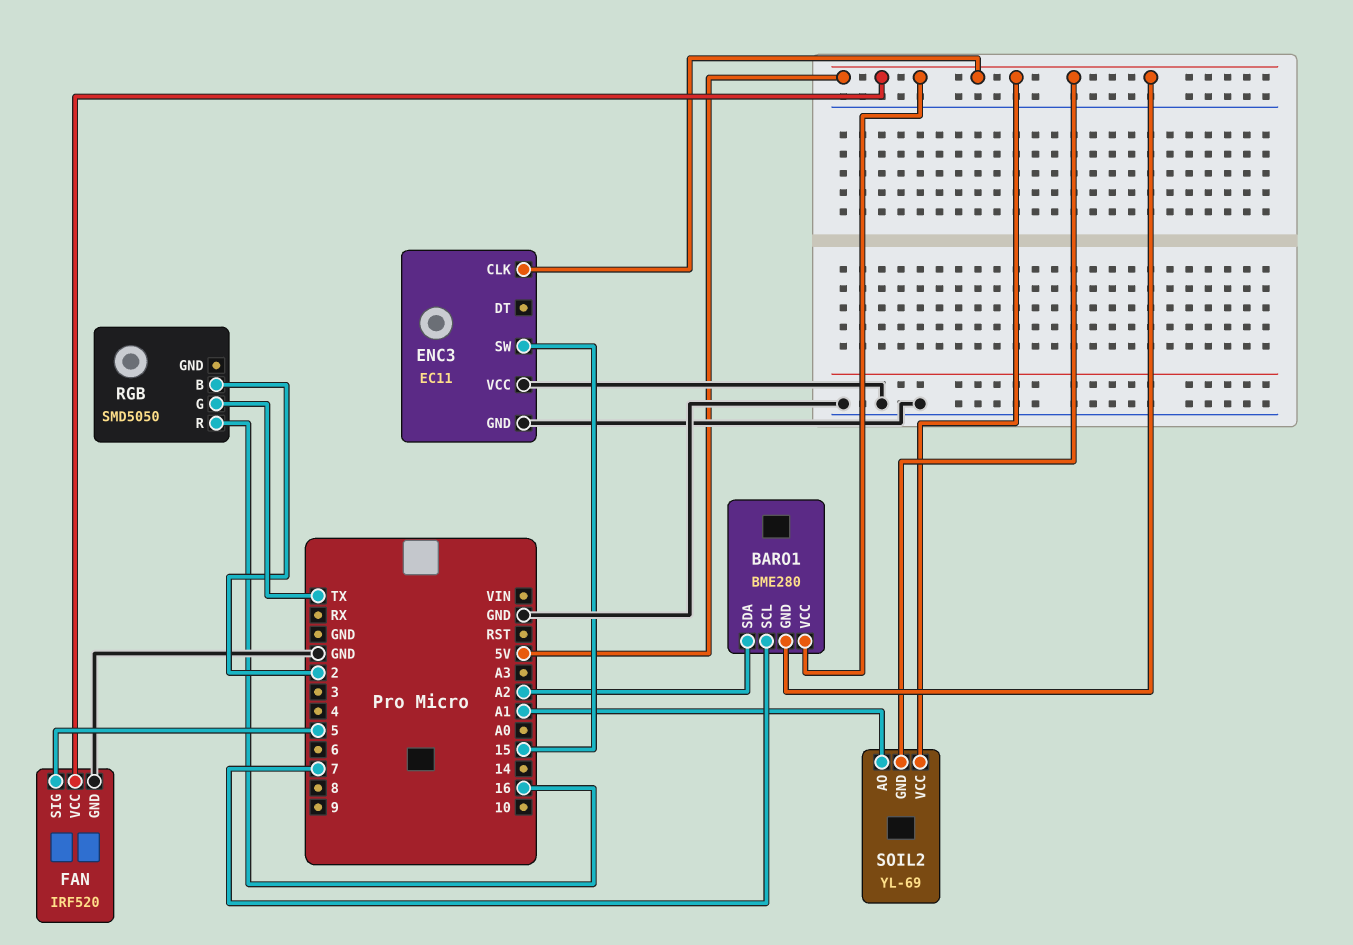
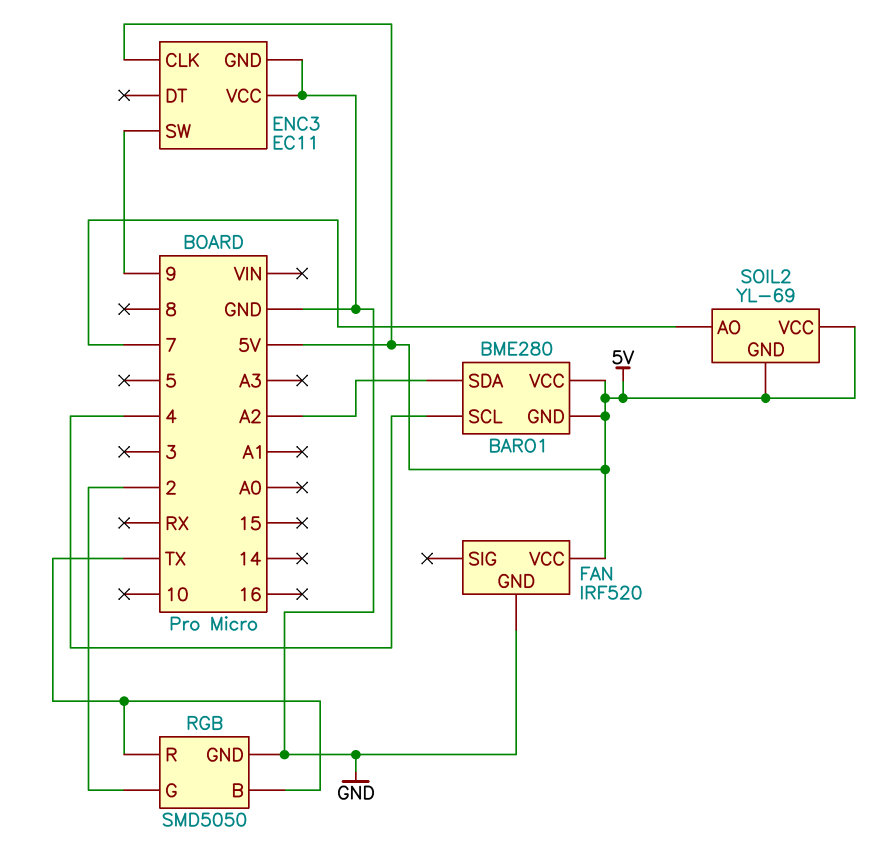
BARO1 pin SCL: 7 -> 4
ENC3 pin SW: 15 -> 9
FAN pin SIG: 5 -> none
RGB pin B: 2 -> TX
RGB pin G: TX -> 2
RGB pin GND: none -> GND
RGB pin R: 16 -> TX
SOIL2 pin AO: A1 -> 7

